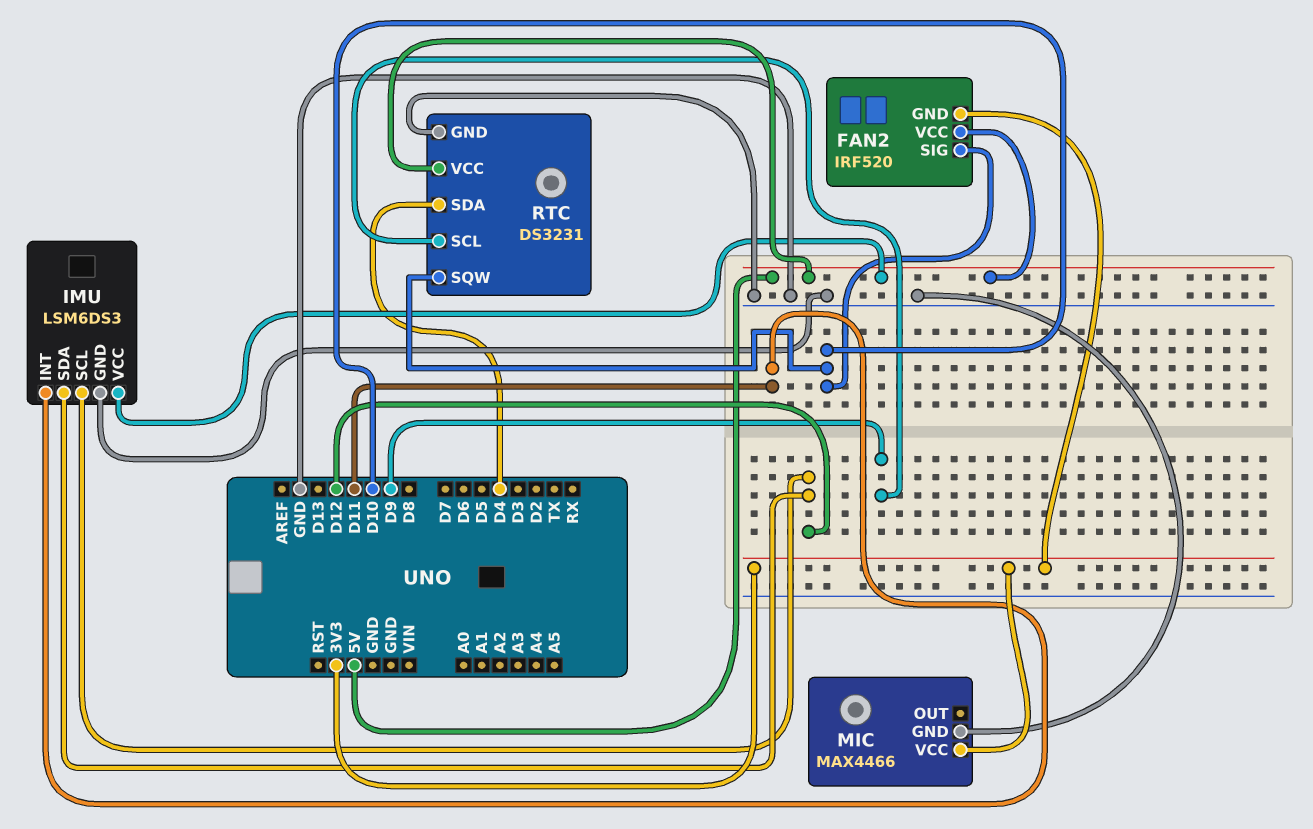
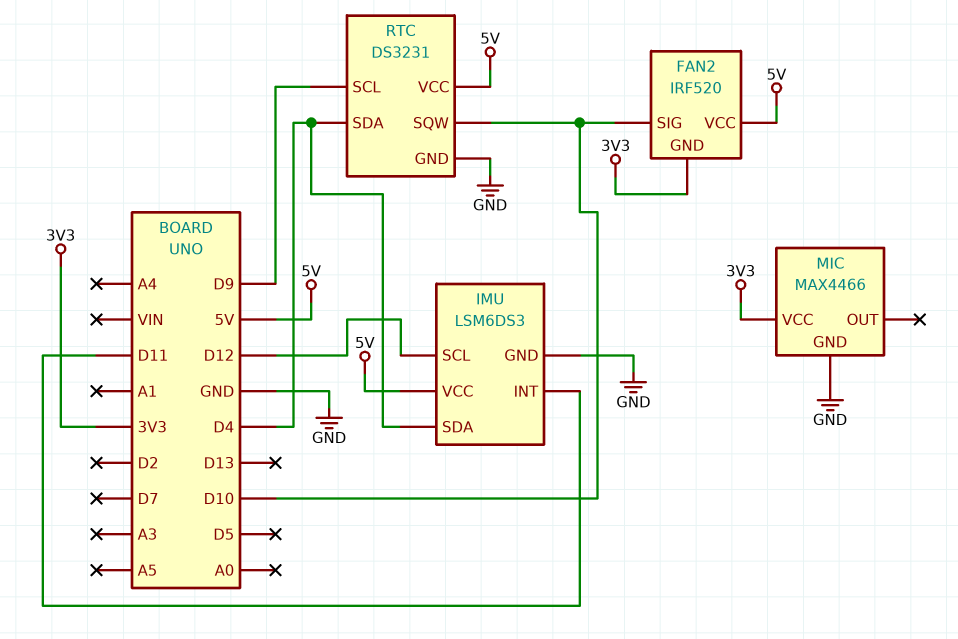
IMU pin SDA: D12 -> D4

